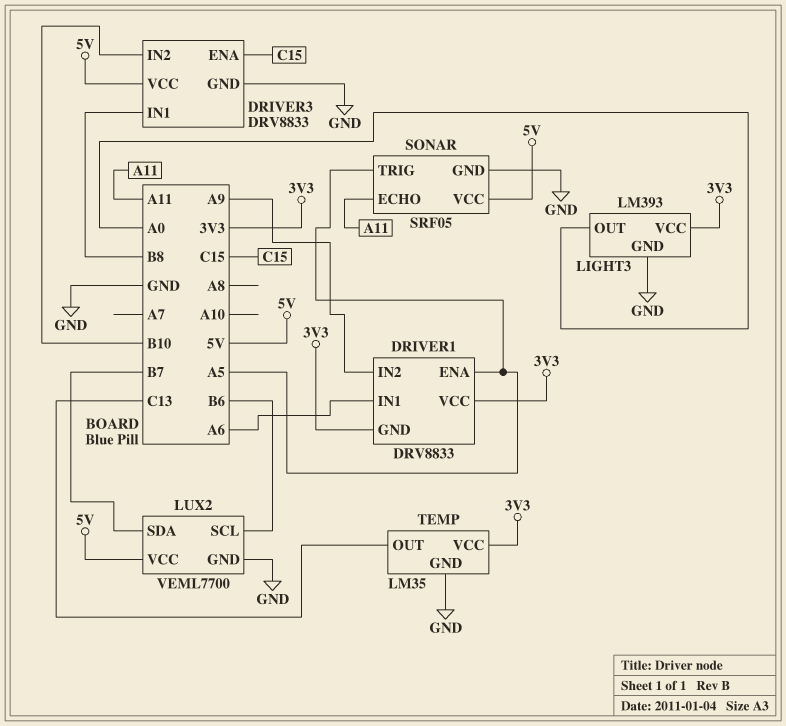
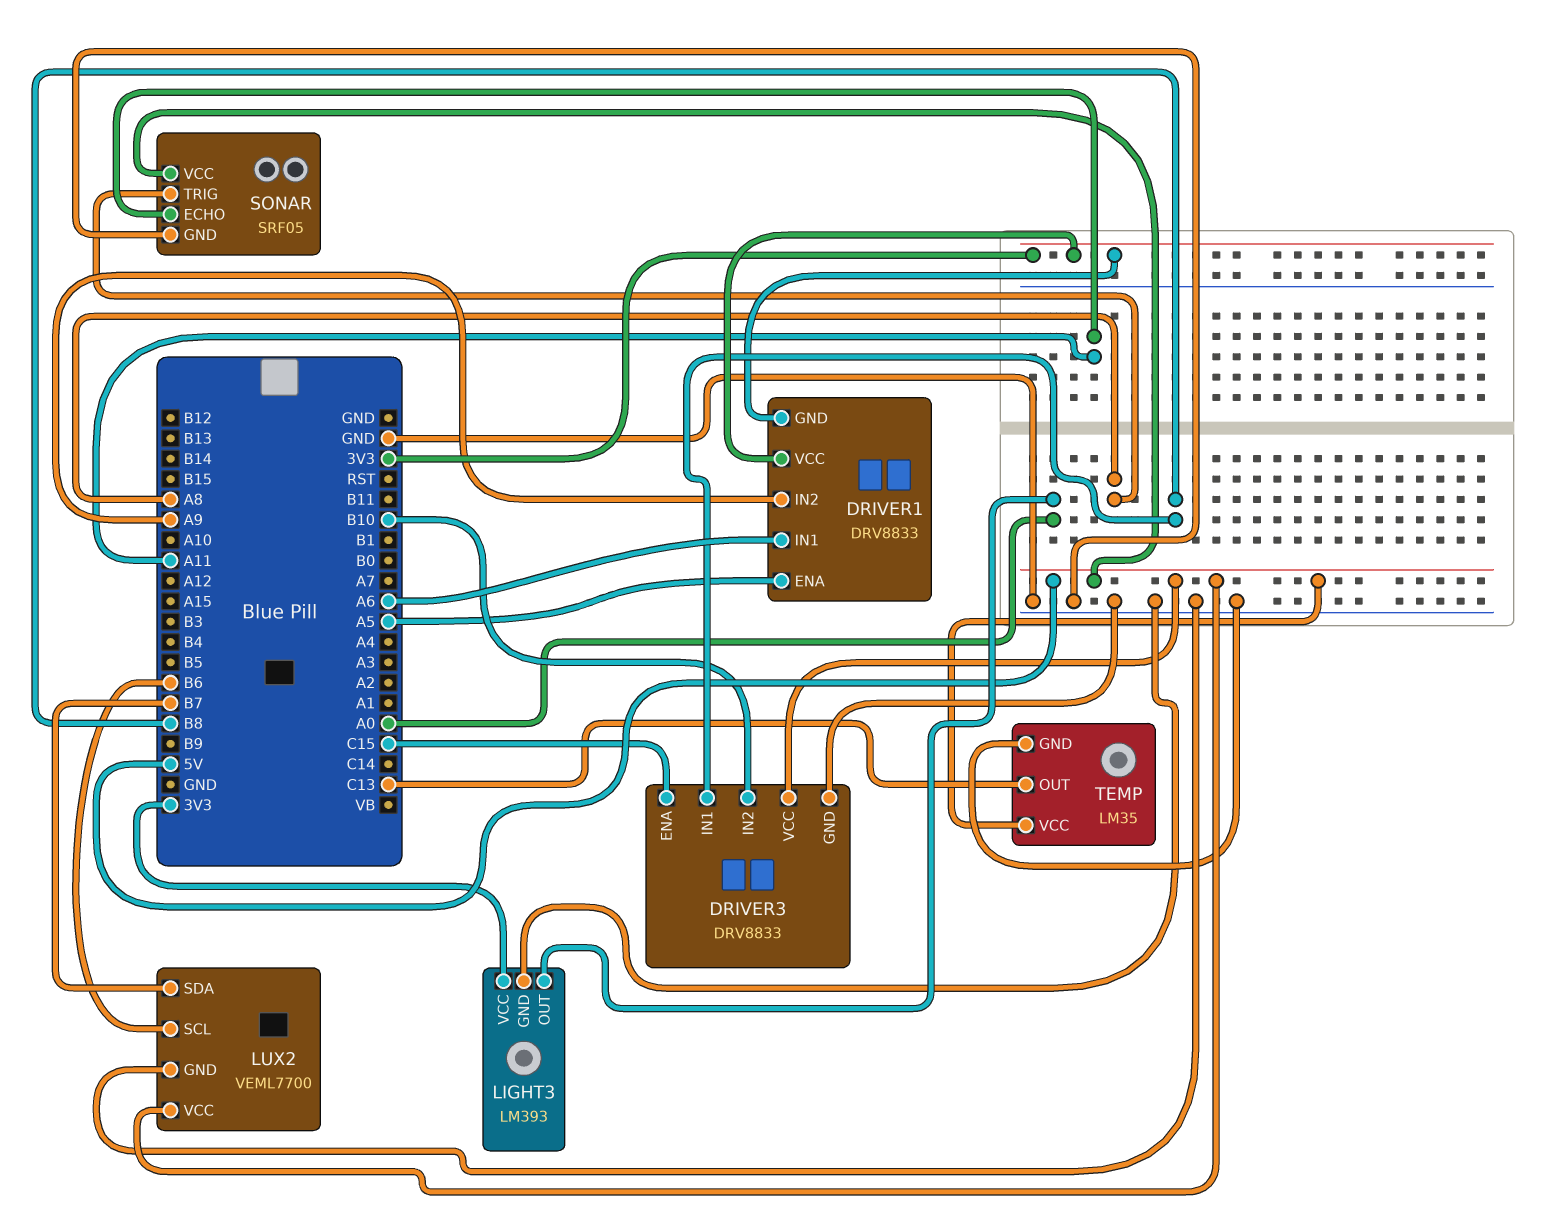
SONAR pin TRIG: A5 -> A8
TEMP pin VCC: 3V3 -> 5V

